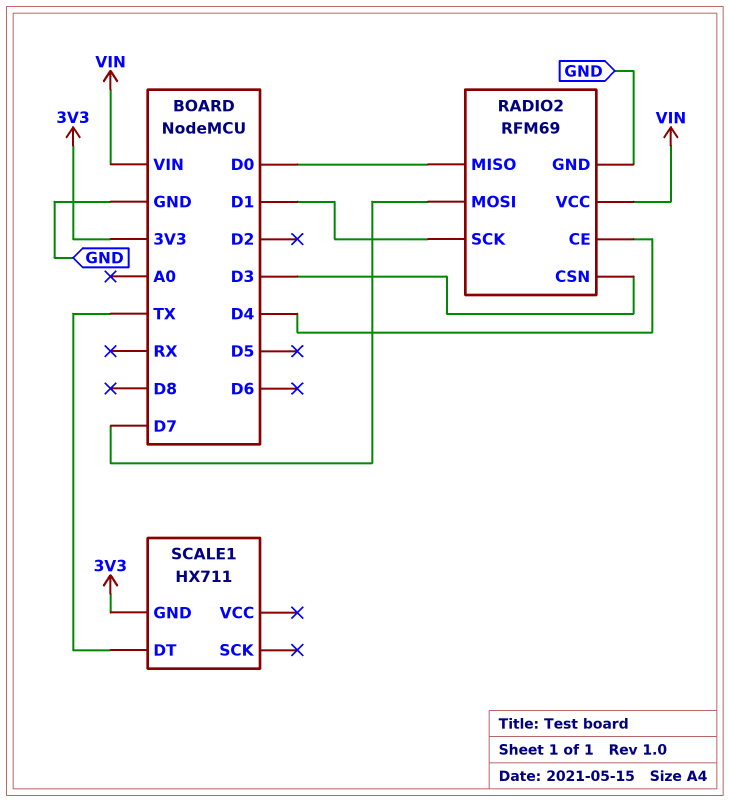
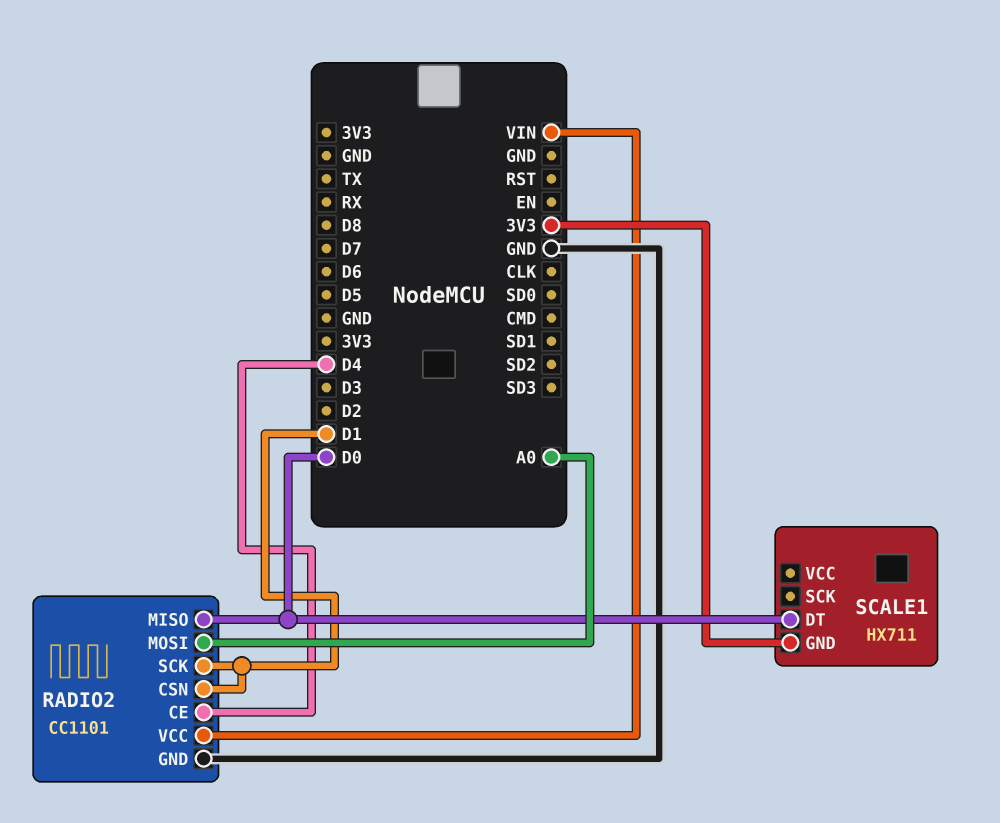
RADIO2: RFM69 -> CC1101
RADIO2 pin CSN: D3 -> D1
RADIO2 pin MOSI: D7 -> A0
SCALE1 pin DT: TX -> D0

